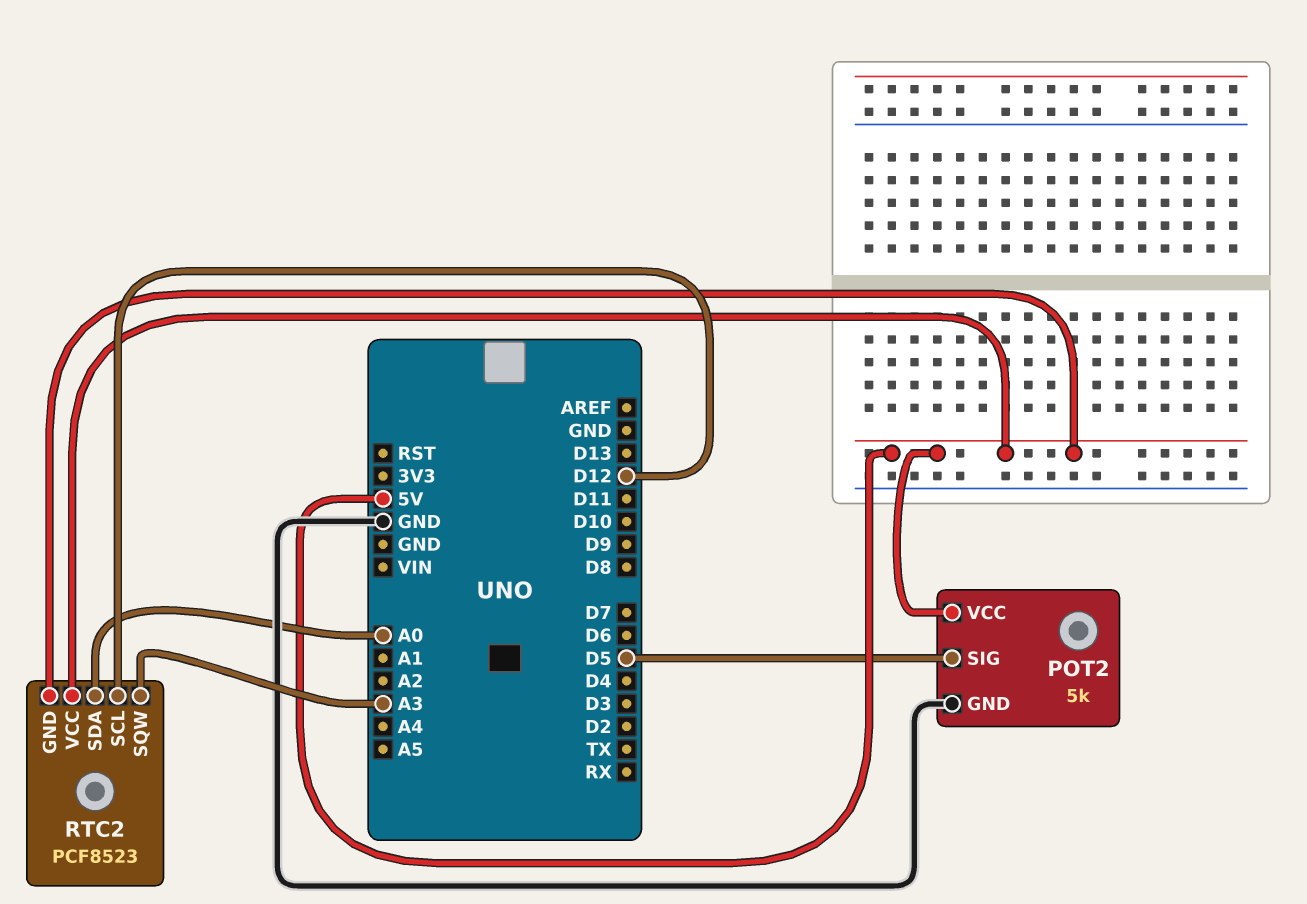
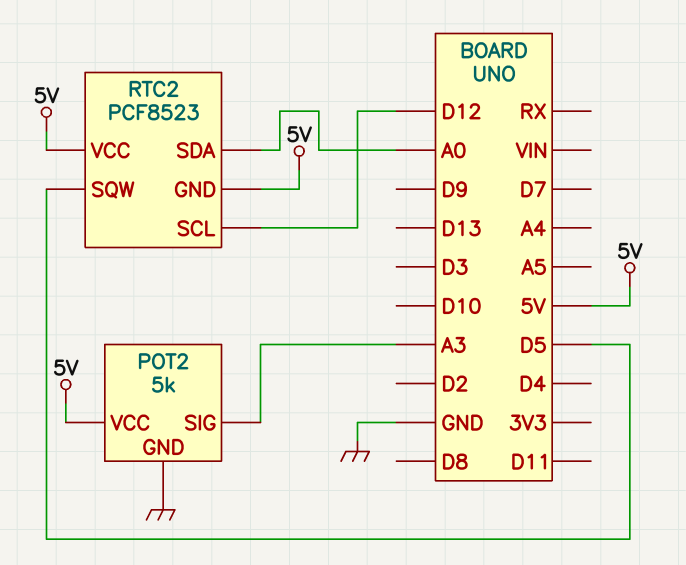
POT2 pin SIG: D5 -> A3
RTC2 pin SQW: A3 -> D5

